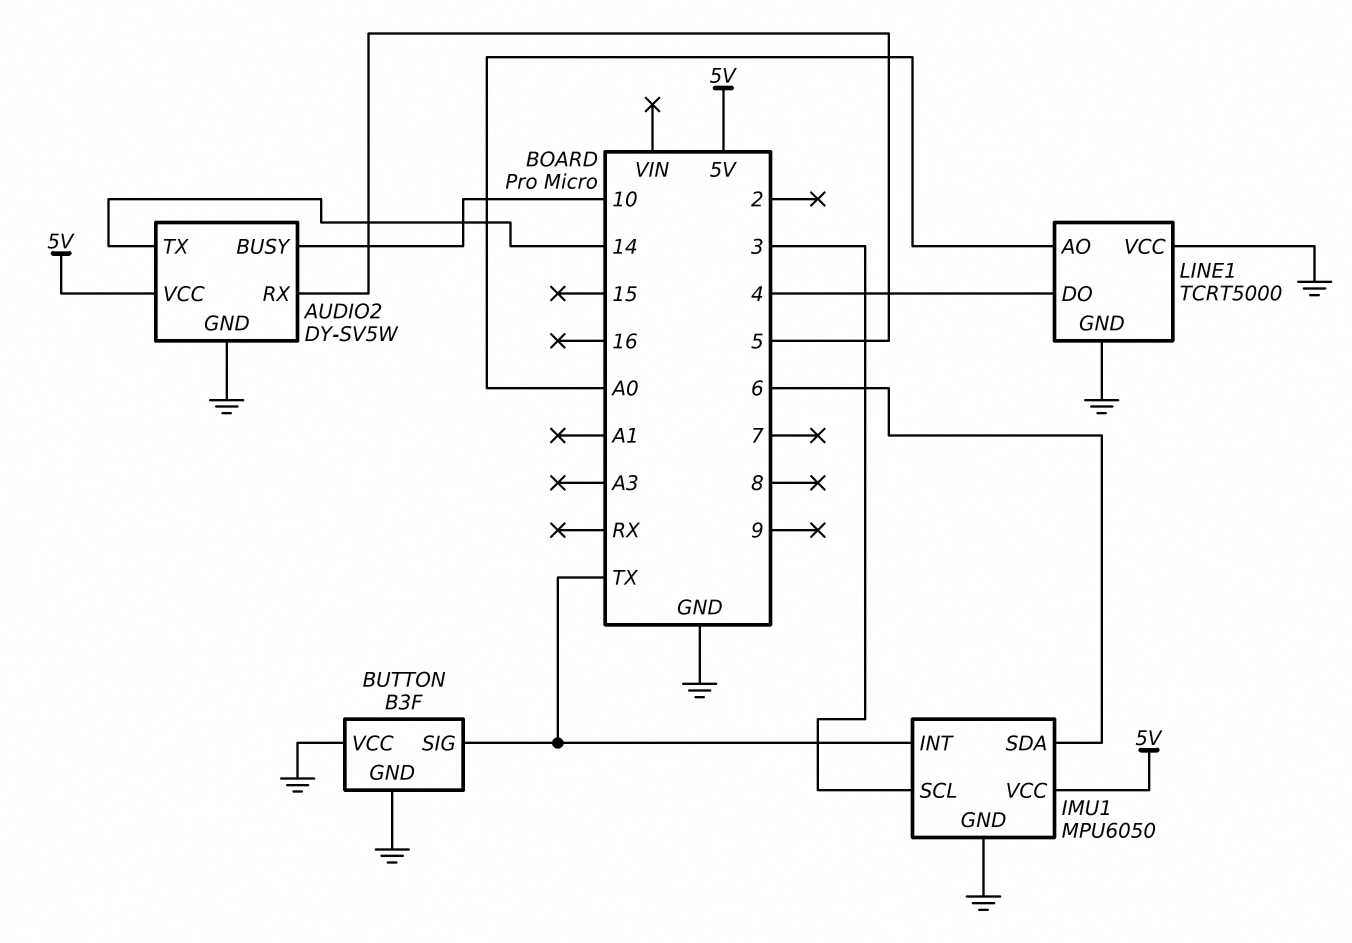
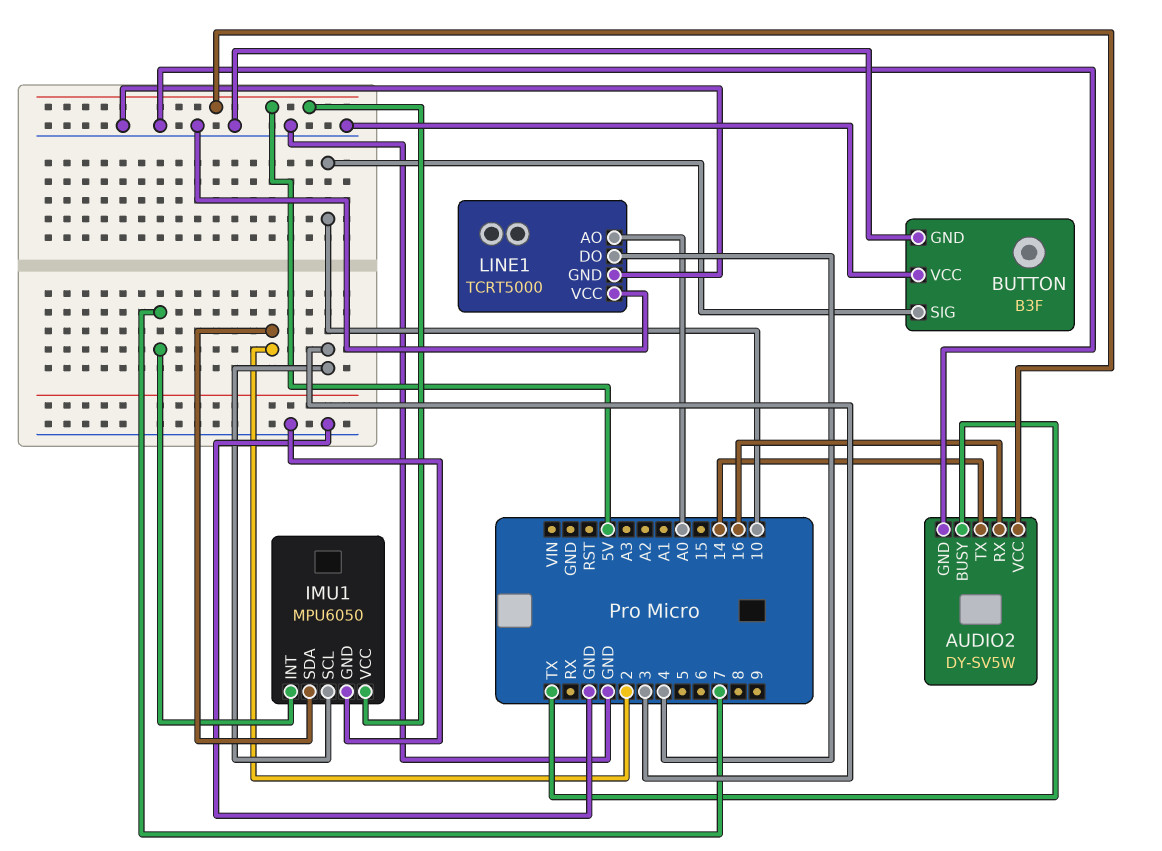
AUDIO2 pin BUSY: 10 -> TX
AUDIO2 pin RX: 5 -> 16
BUTTON pin SIG: TX -> 10
IMU1 pin INT: TX -> 7
IMU1 pin SDA: 6 -> 2

